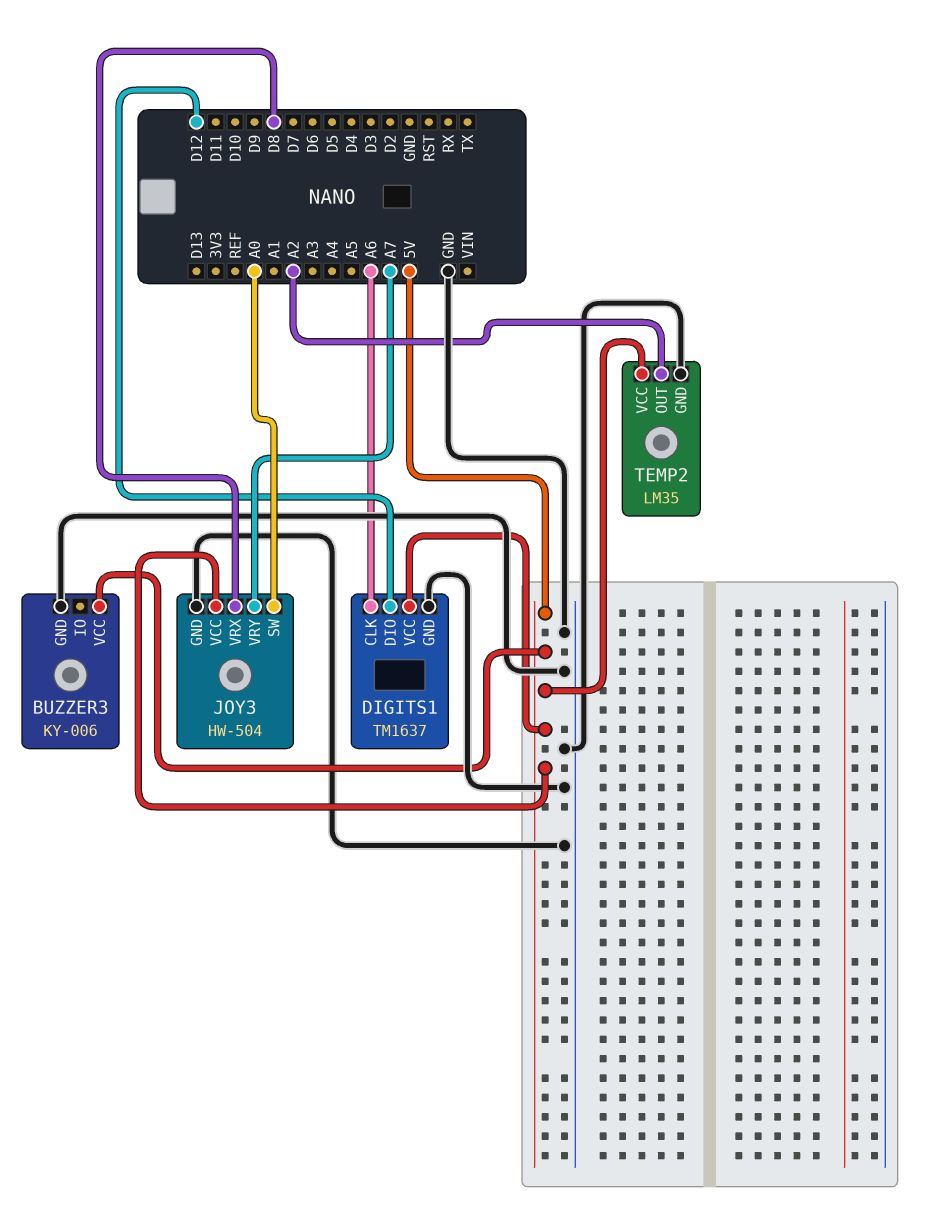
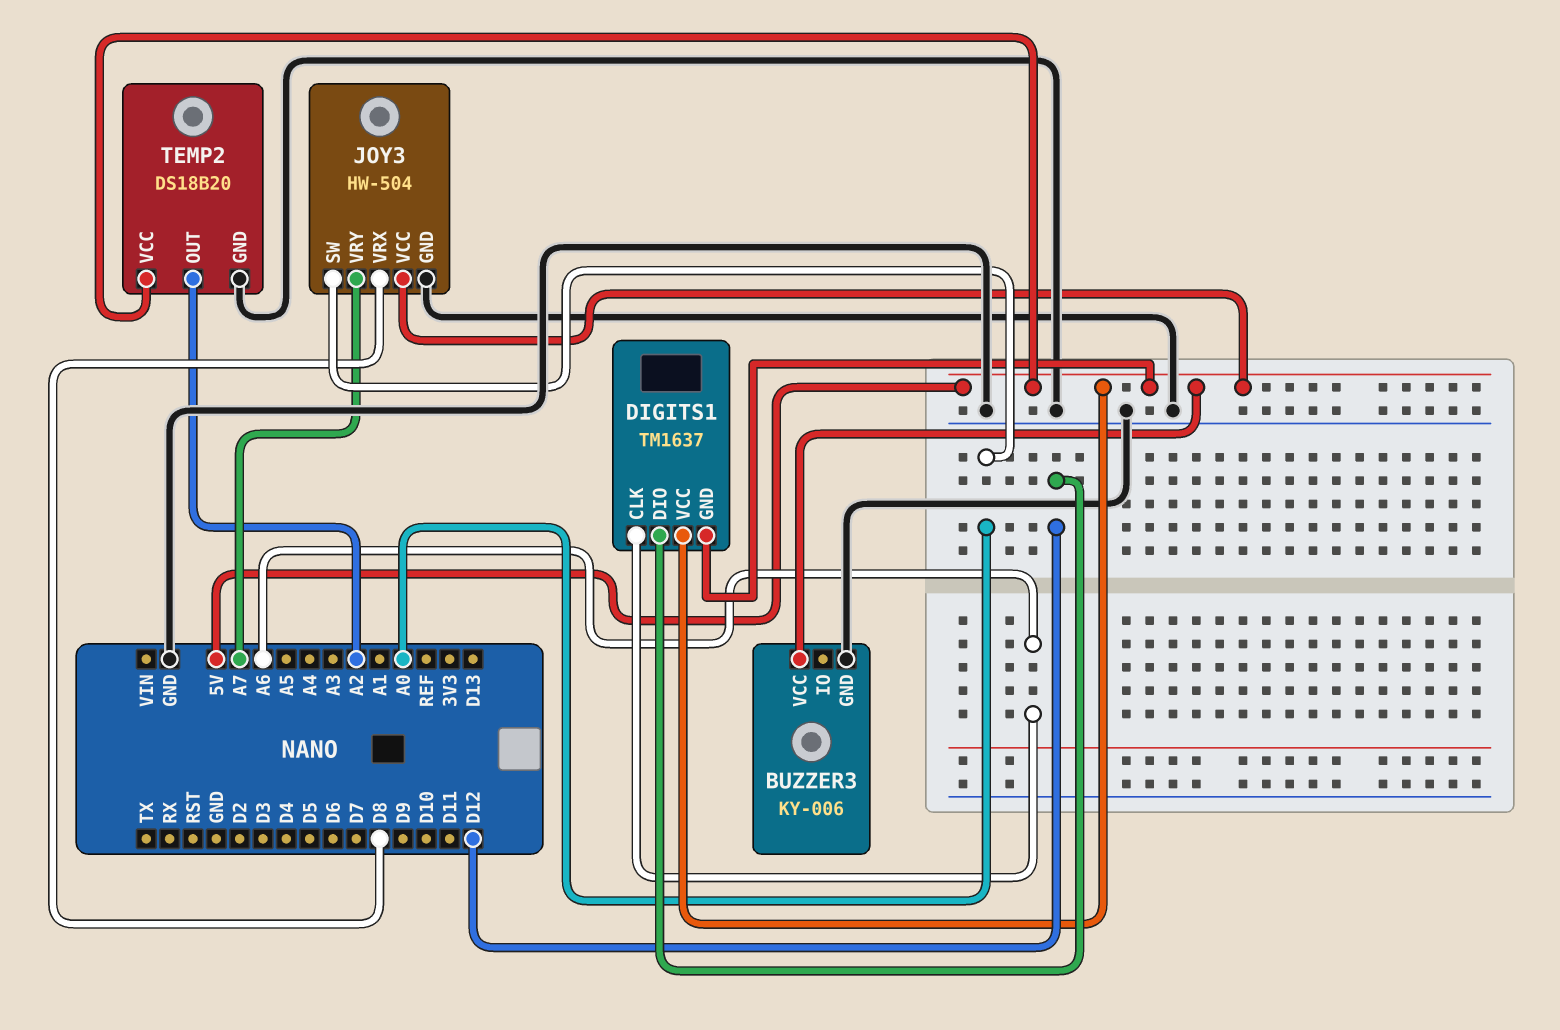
DIGITS1 pin GND: GND -> 5V
TEMP2: LM35 -> DS18B20

